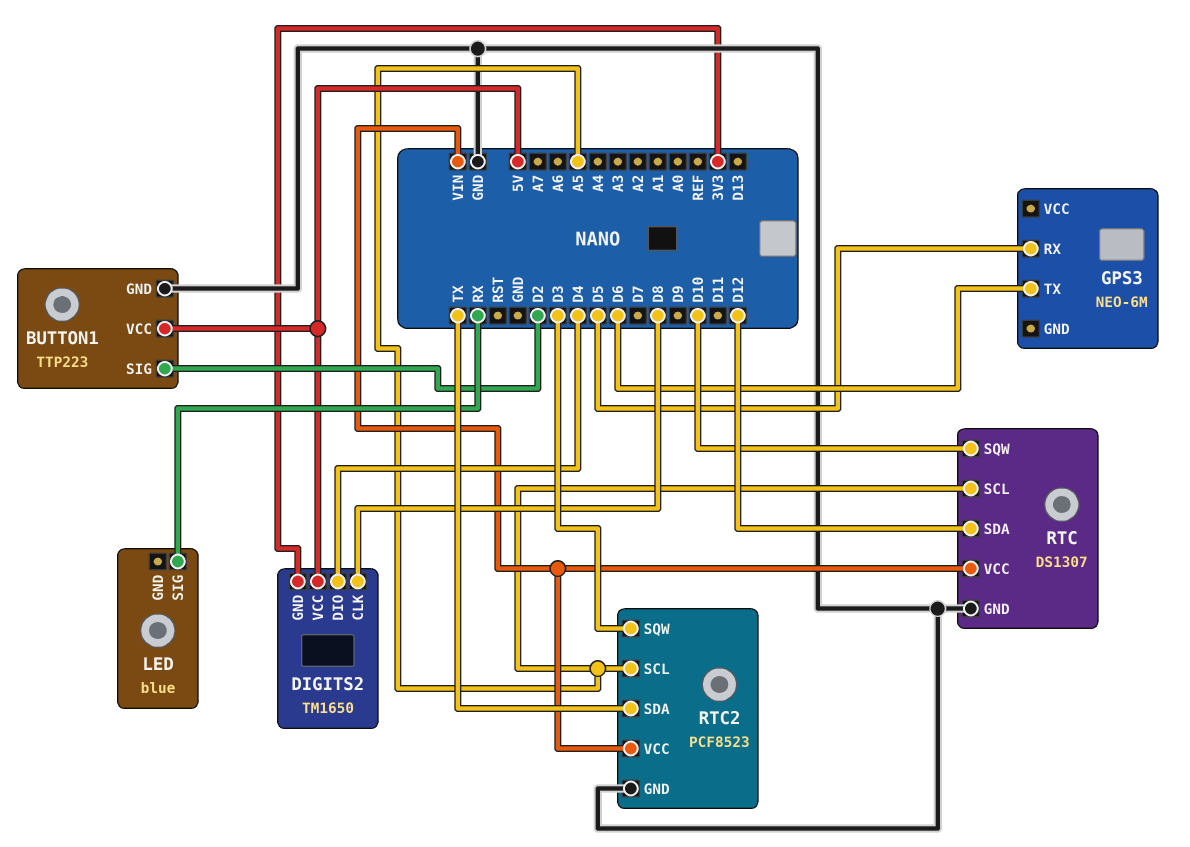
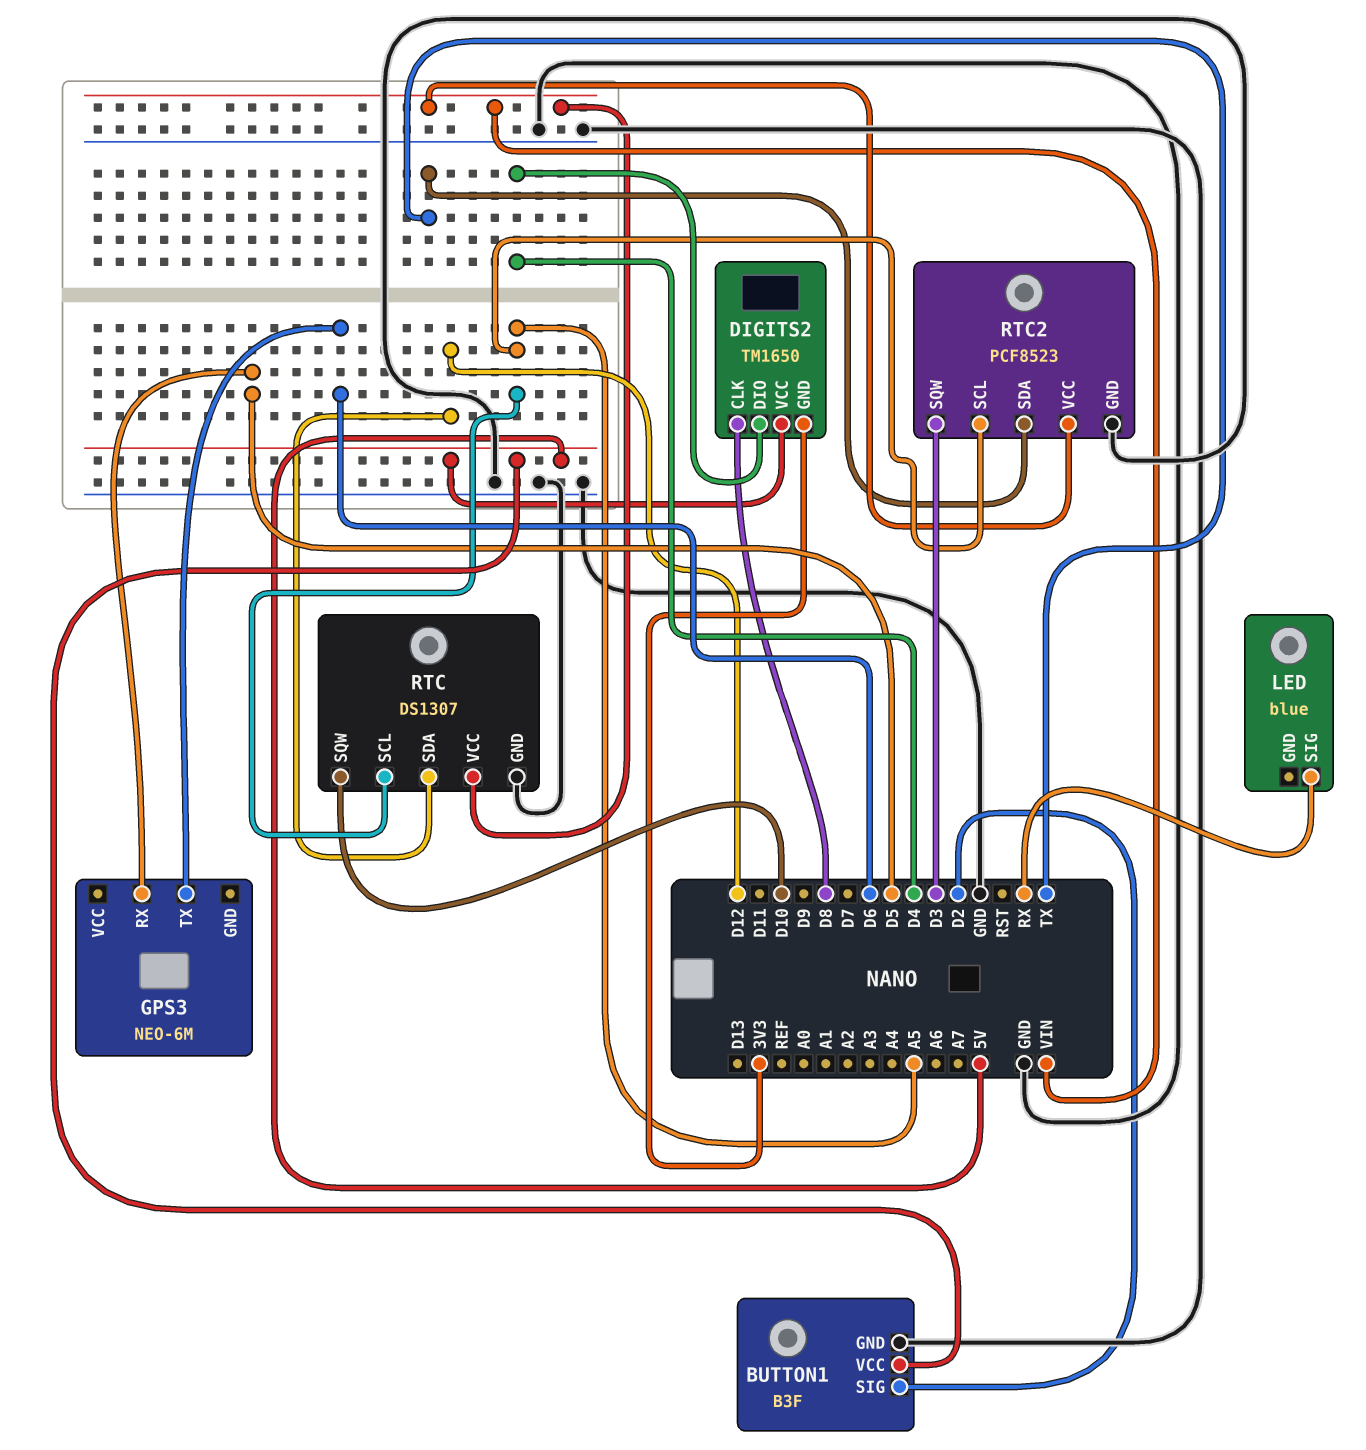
BUTTON1: TTP223 -> B3F

